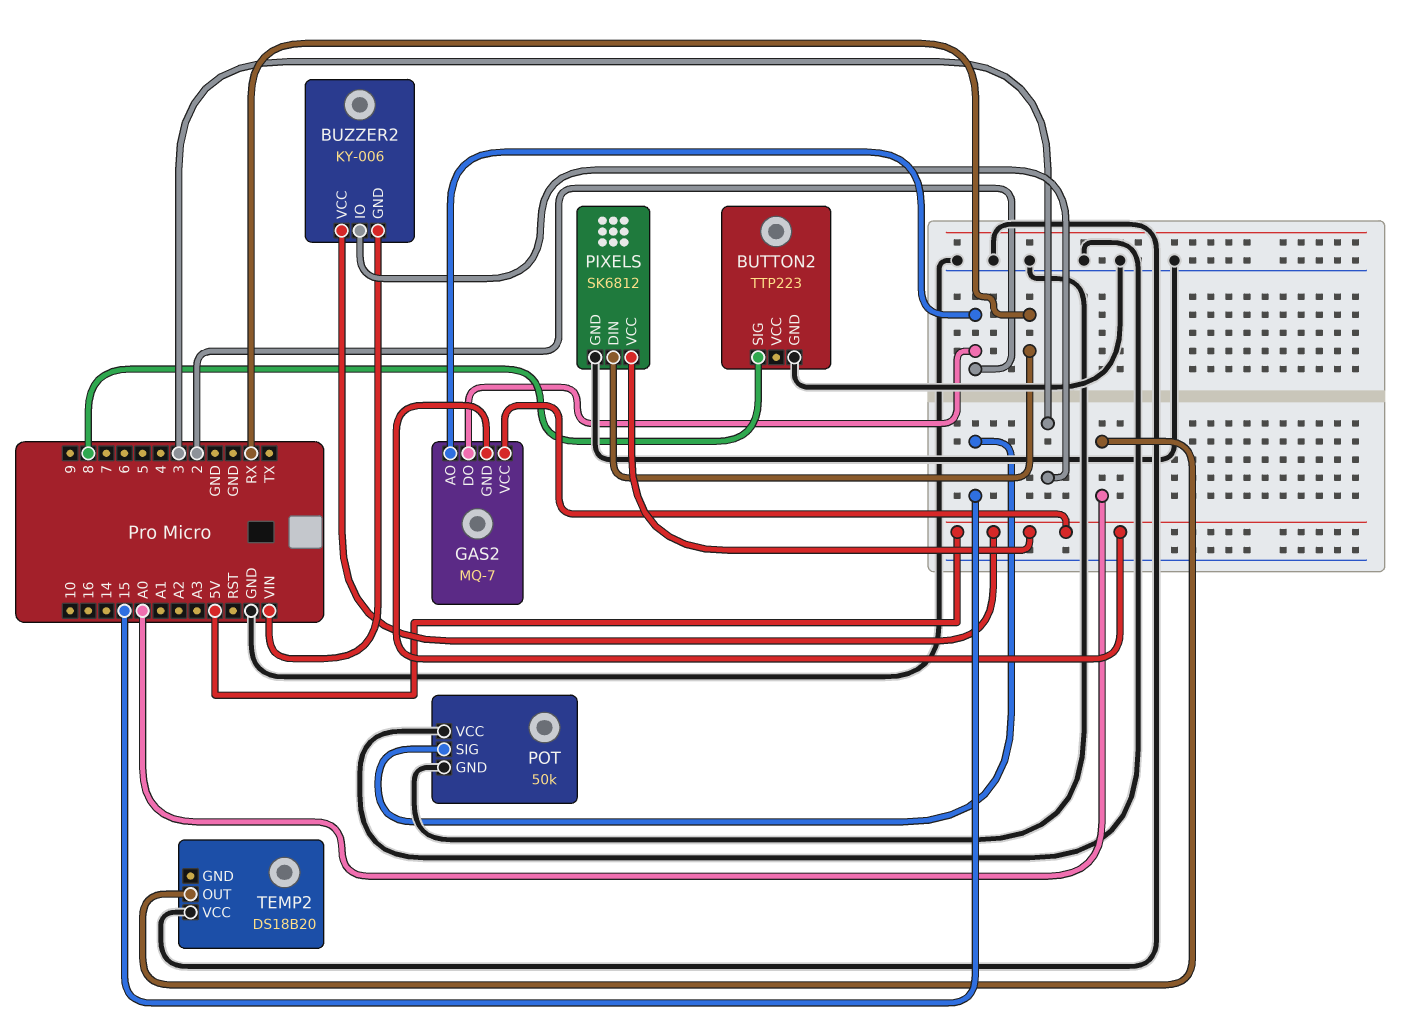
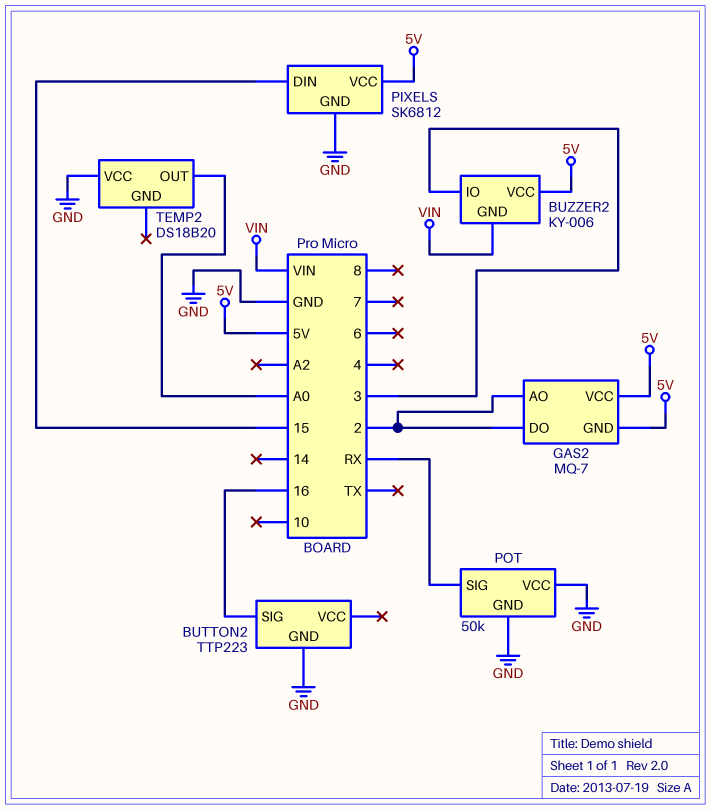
BUTTON2 pin SIG: 8 -> 16
PIXELS pin DIN: RX -> 15
POT pin SIG: 15 -> RX

